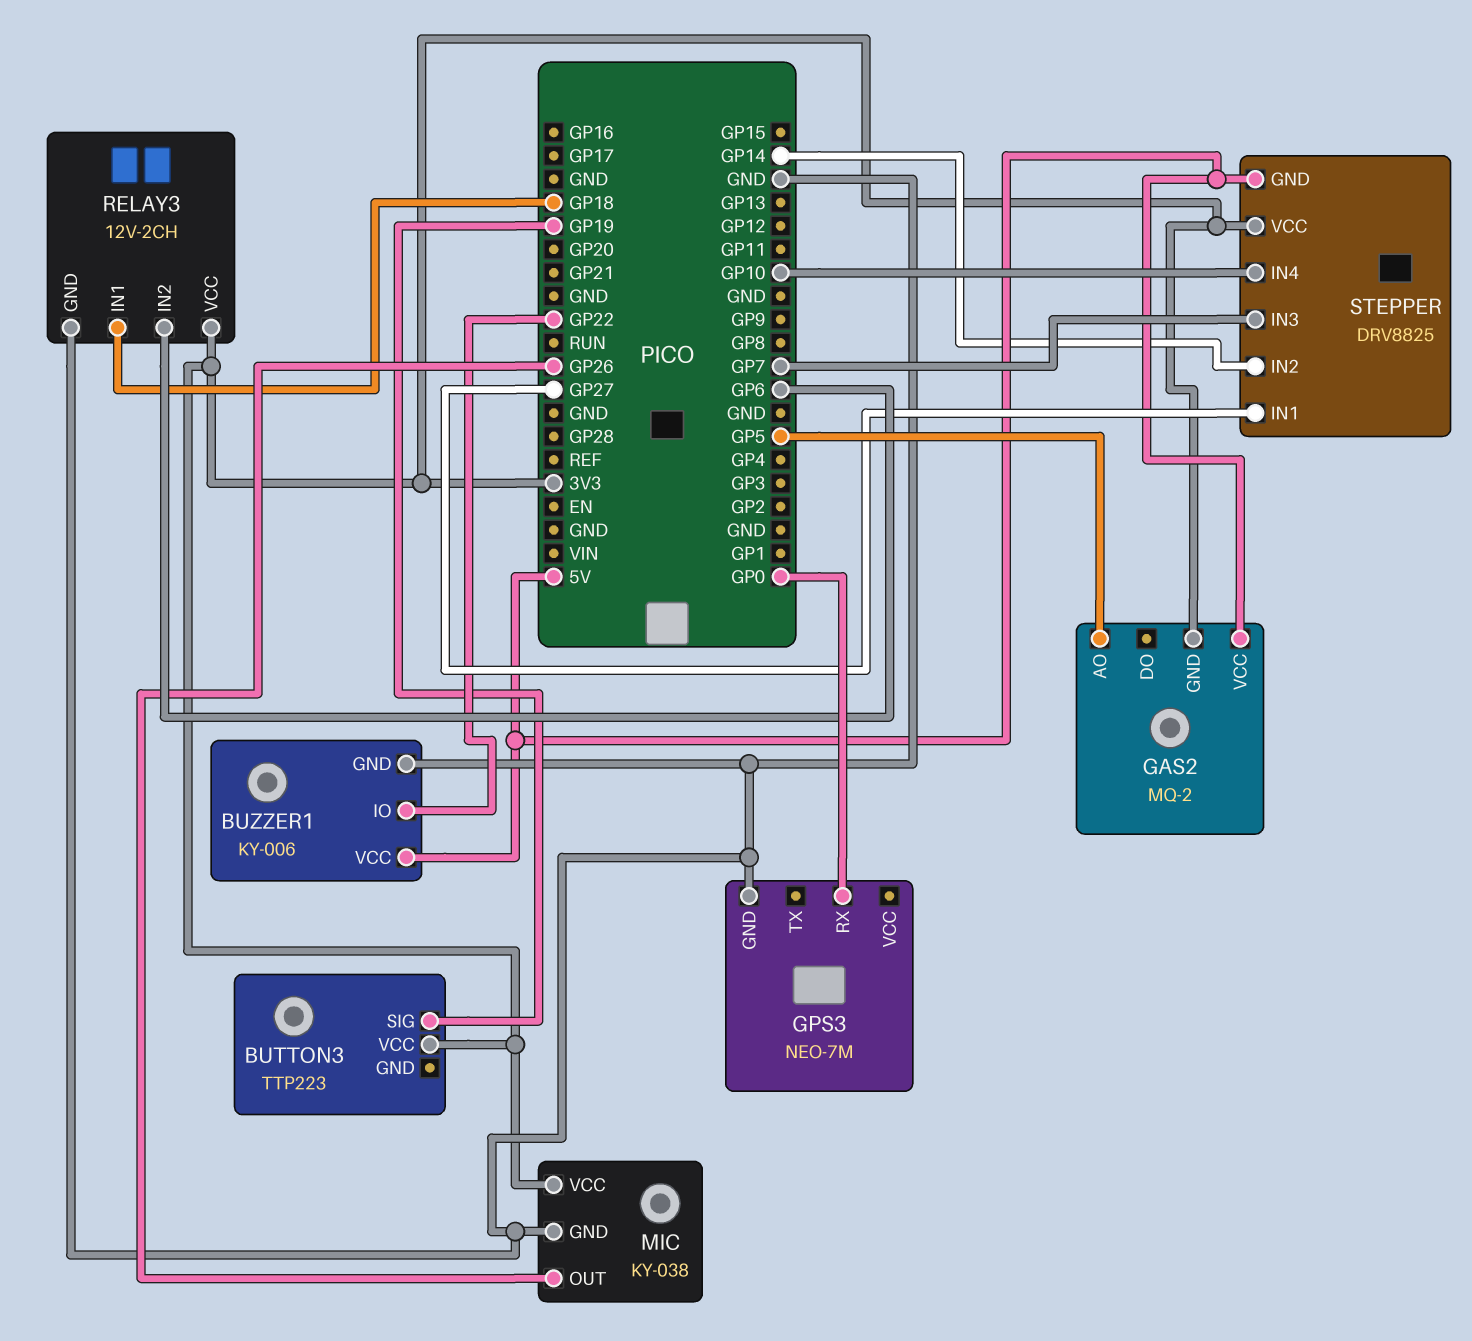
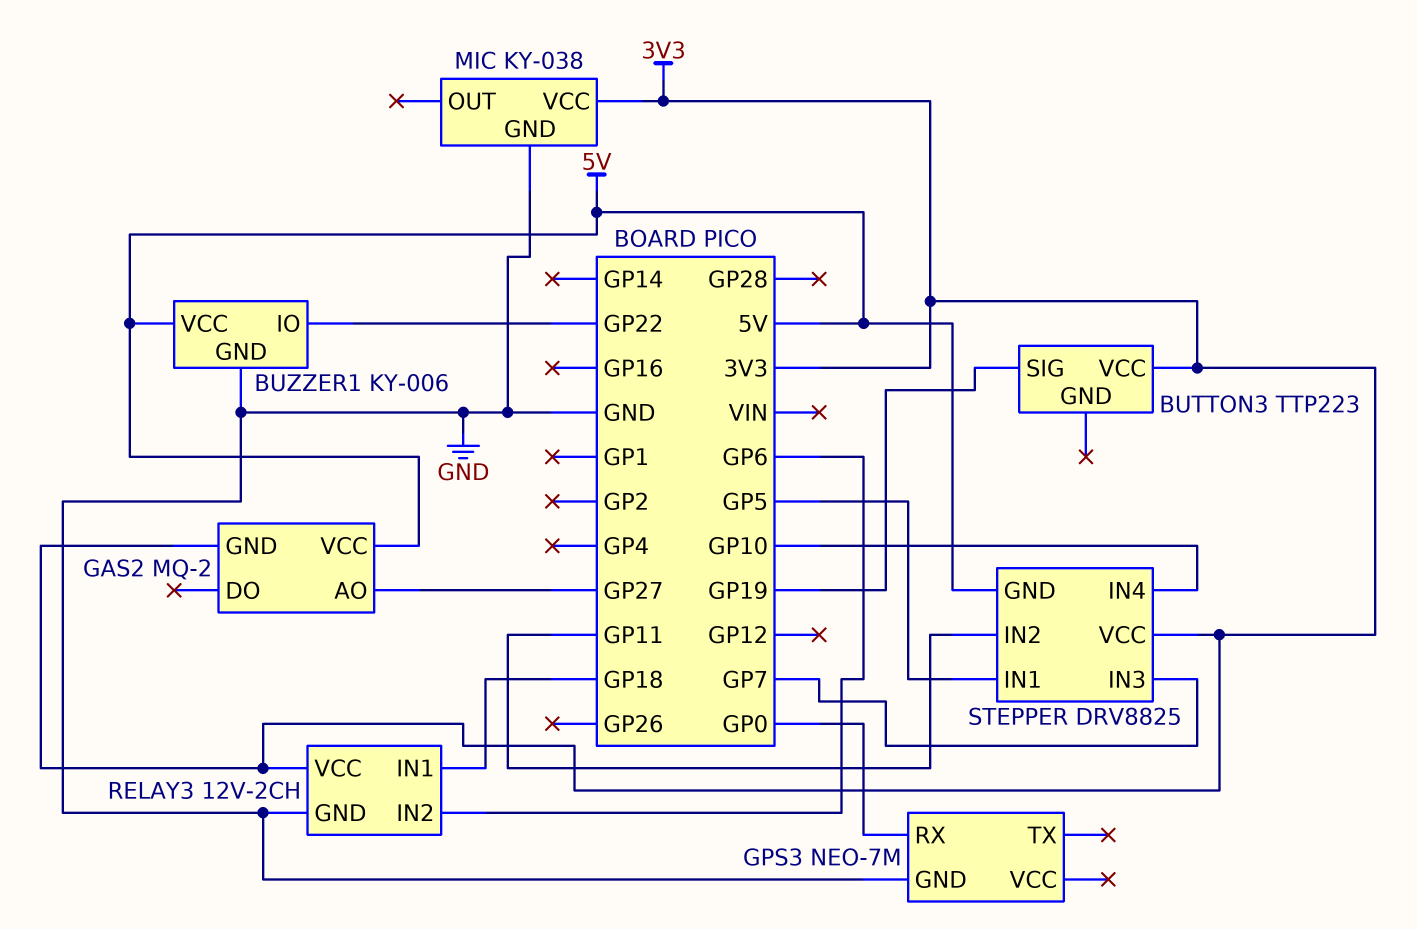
GAS2 pin AO: GP5 -> GP27
MIC pin OUT: GP26 -> none
STEPPER pin IN1: GP27 -> GP5
STEPPER pin IN2: GP14 -> GP11

